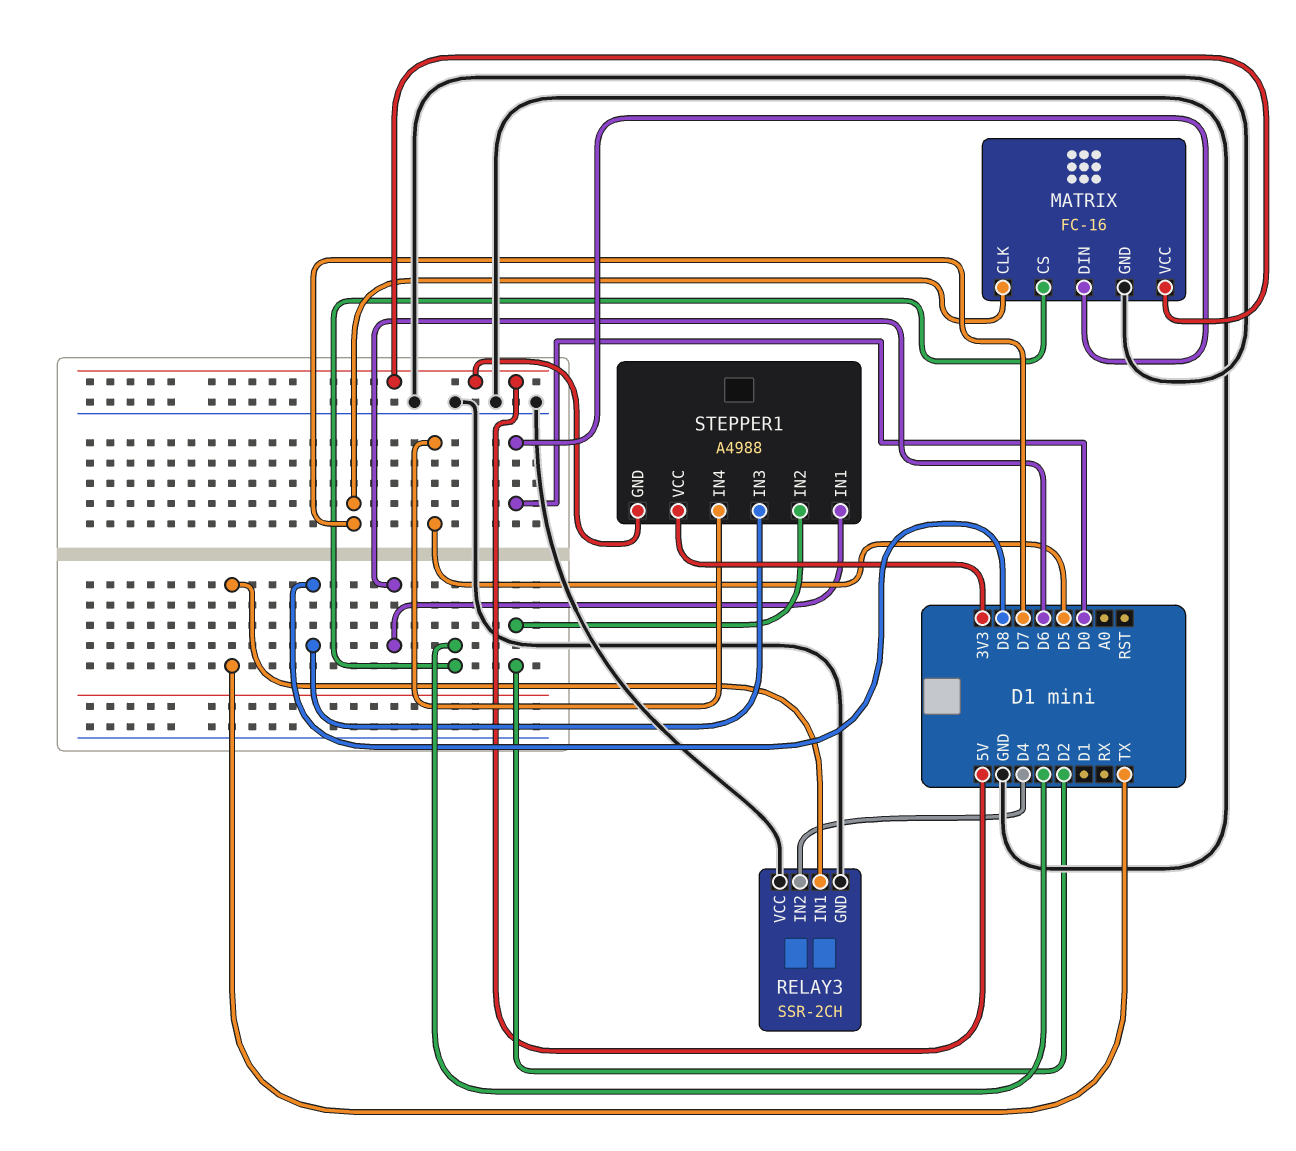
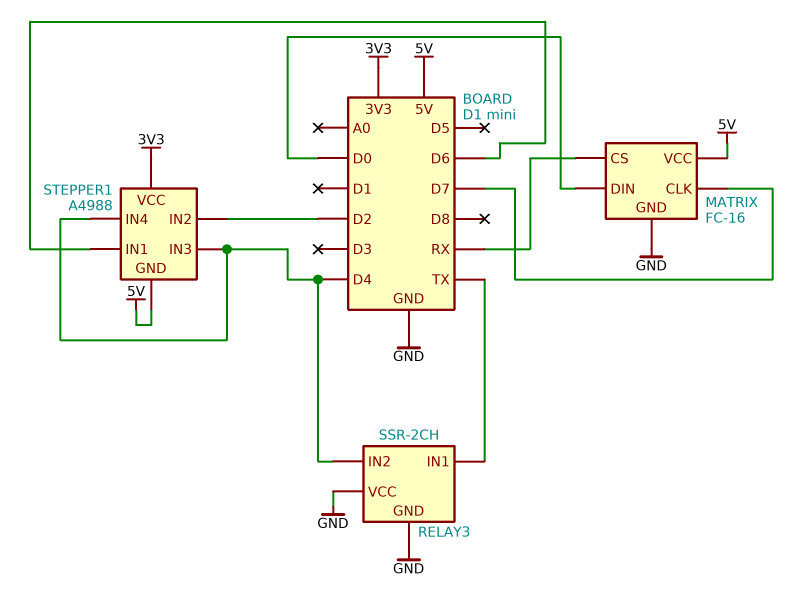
MATRIX pin CS: D3 -> RX
STEPPER1 pin IN3: D8 -> D4
STEPPER1 pin IN4: D5 -> D4

